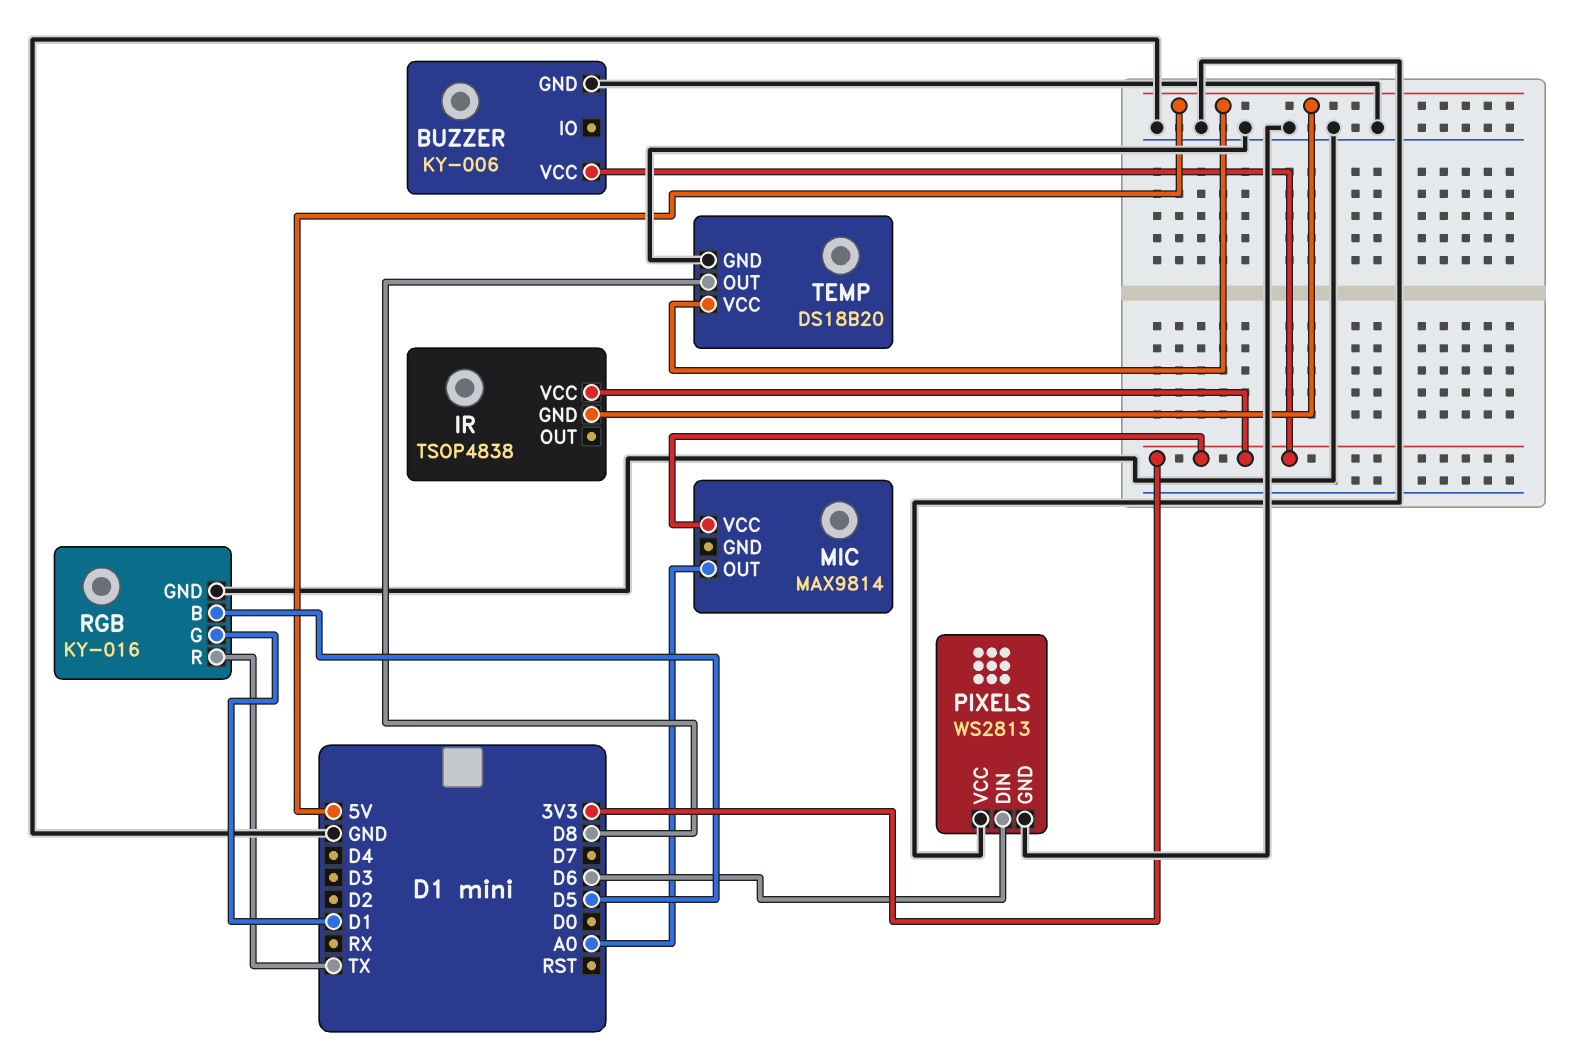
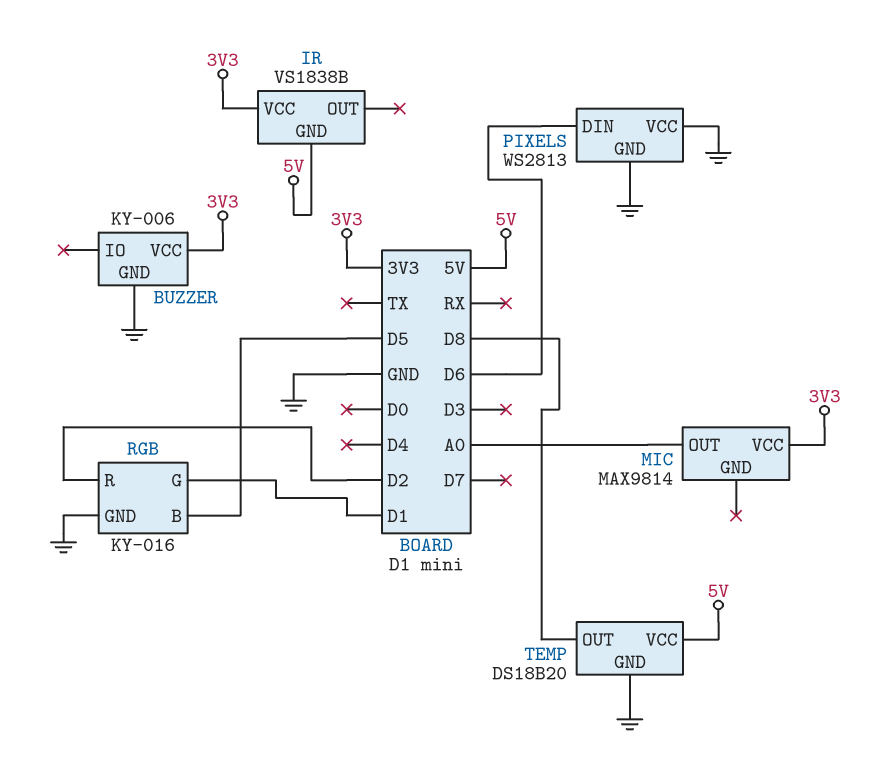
IR: TSOP4838 -> VS1838B
RGB pin R: TX -> D2

